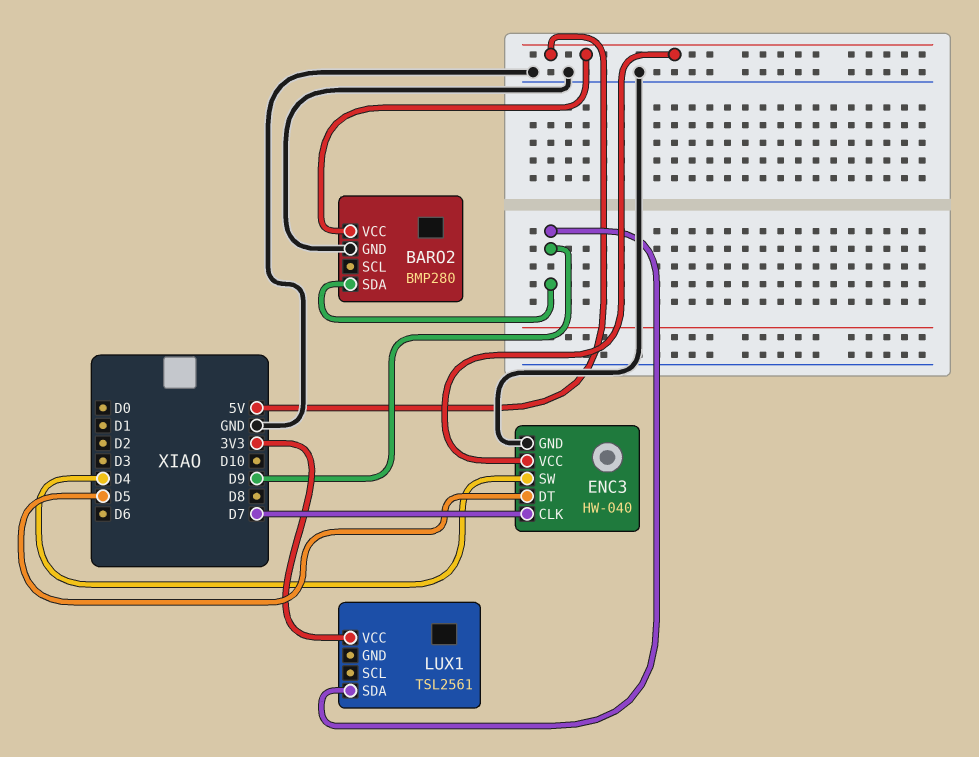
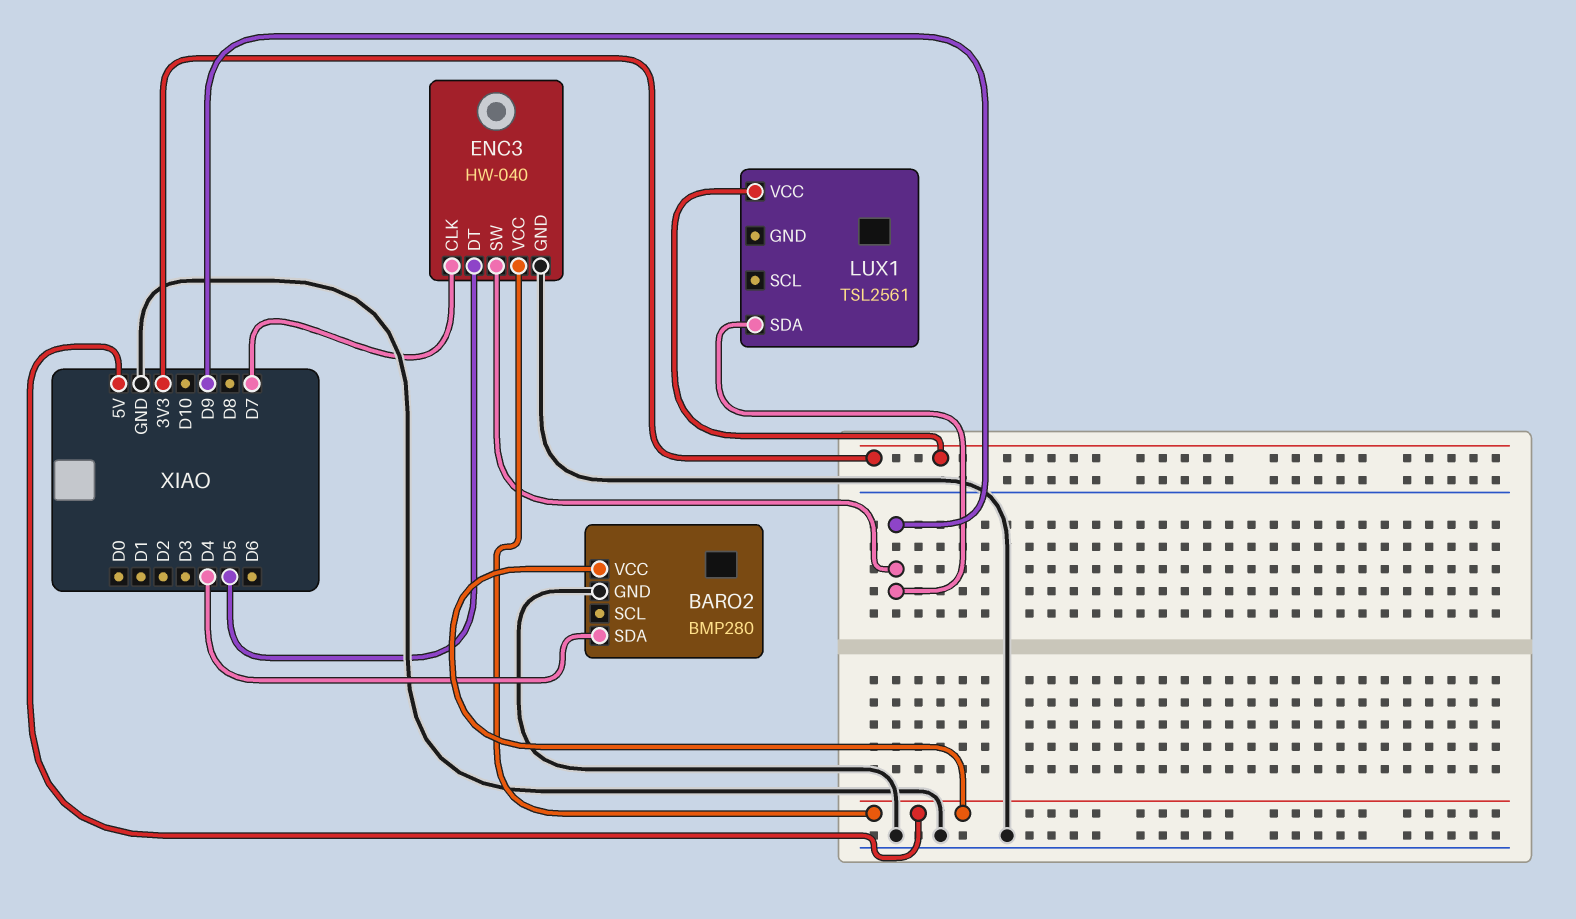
BARO2 pin SDA: D9 -> D4
ENC3 pin SW: D4 -> D9

